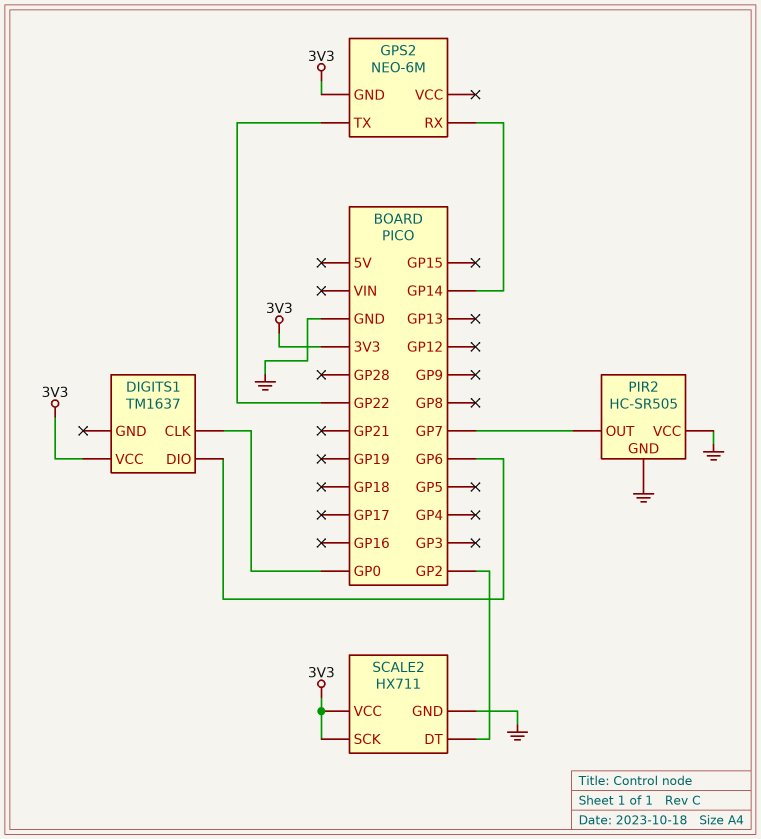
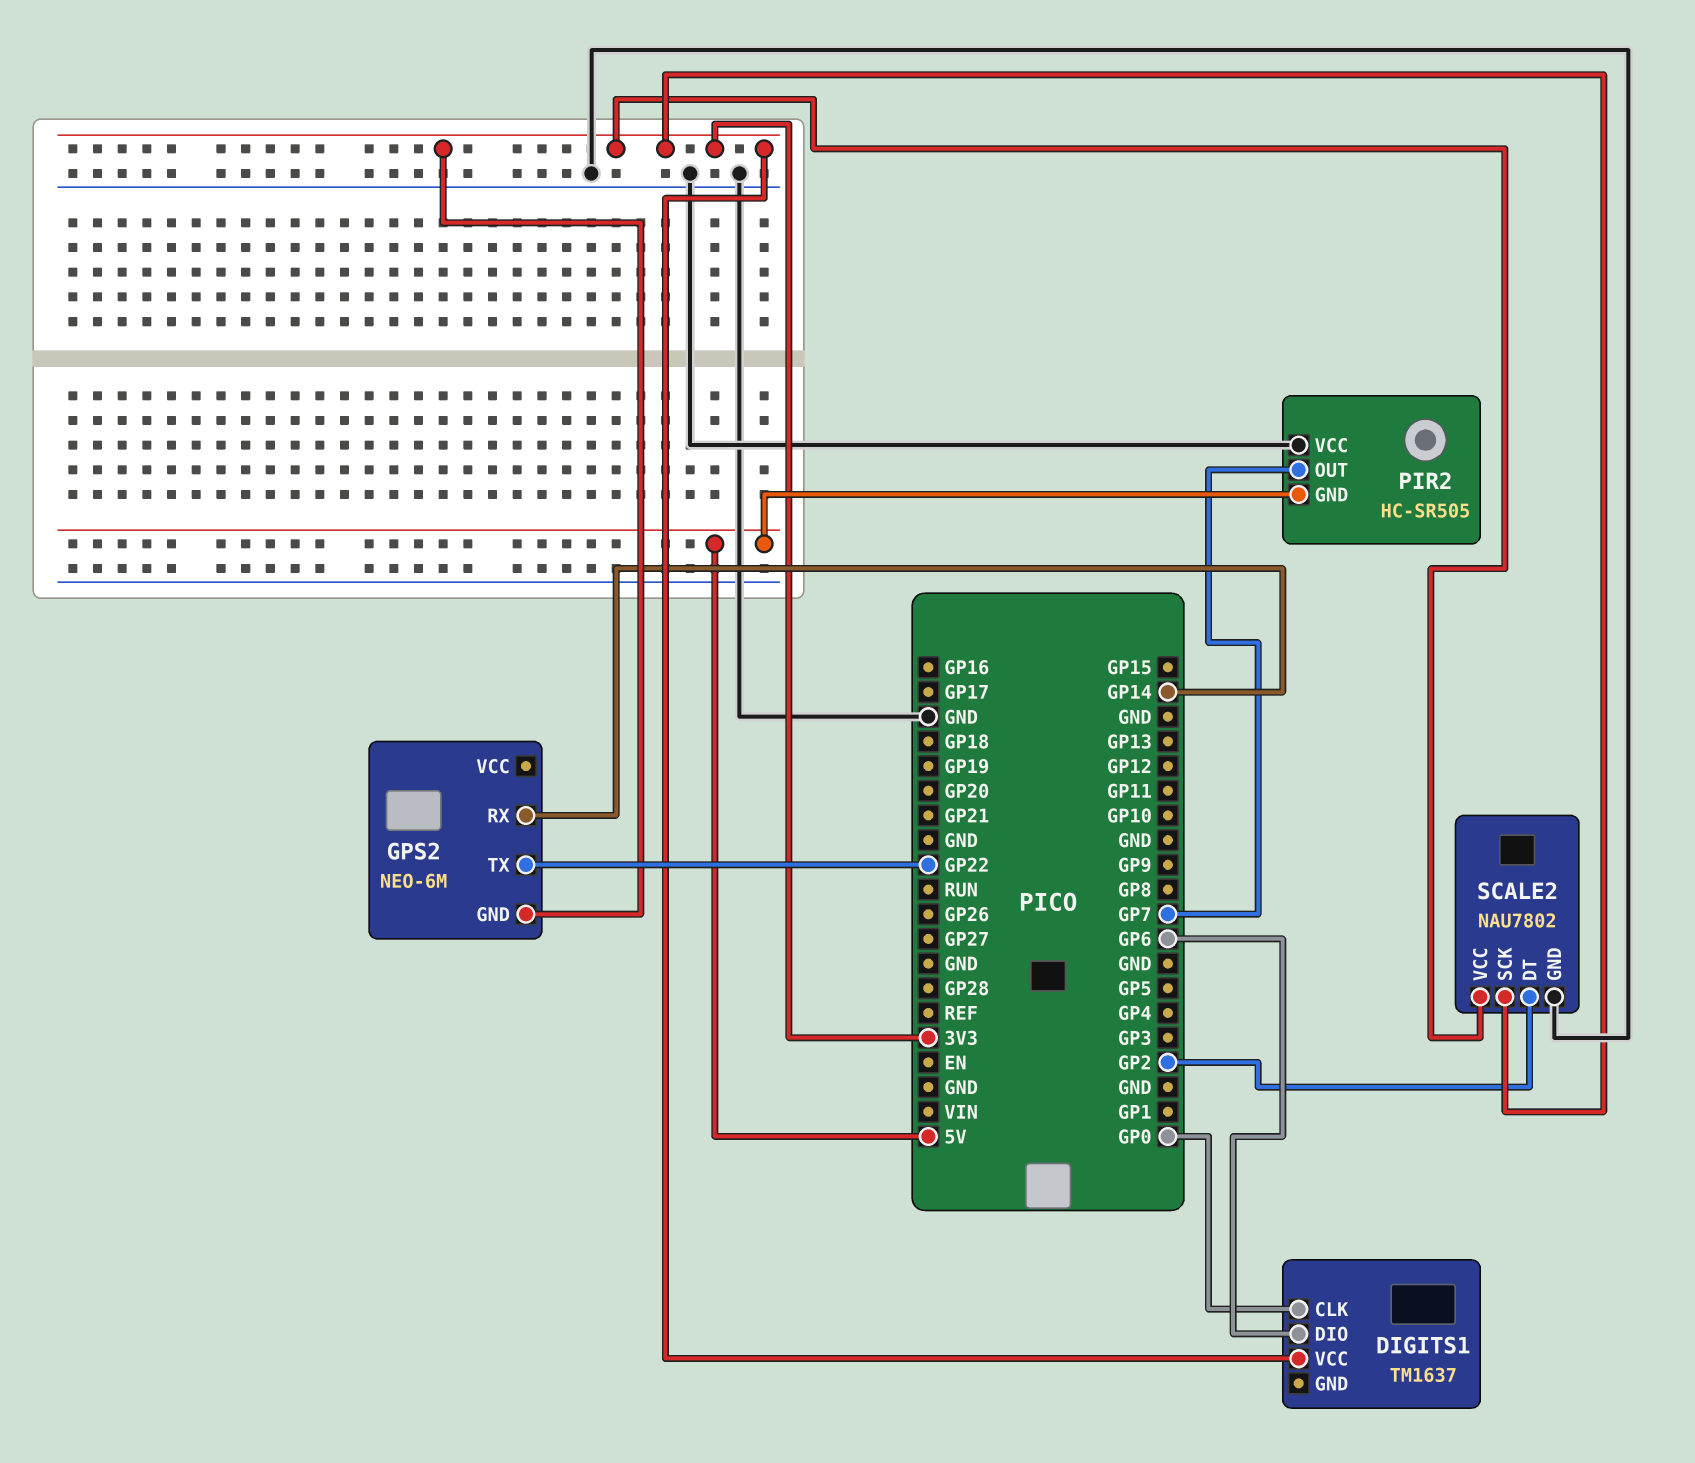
PIR2 pin GND: GND -> 5V
SCALE2: HX711 -> NAU7802

